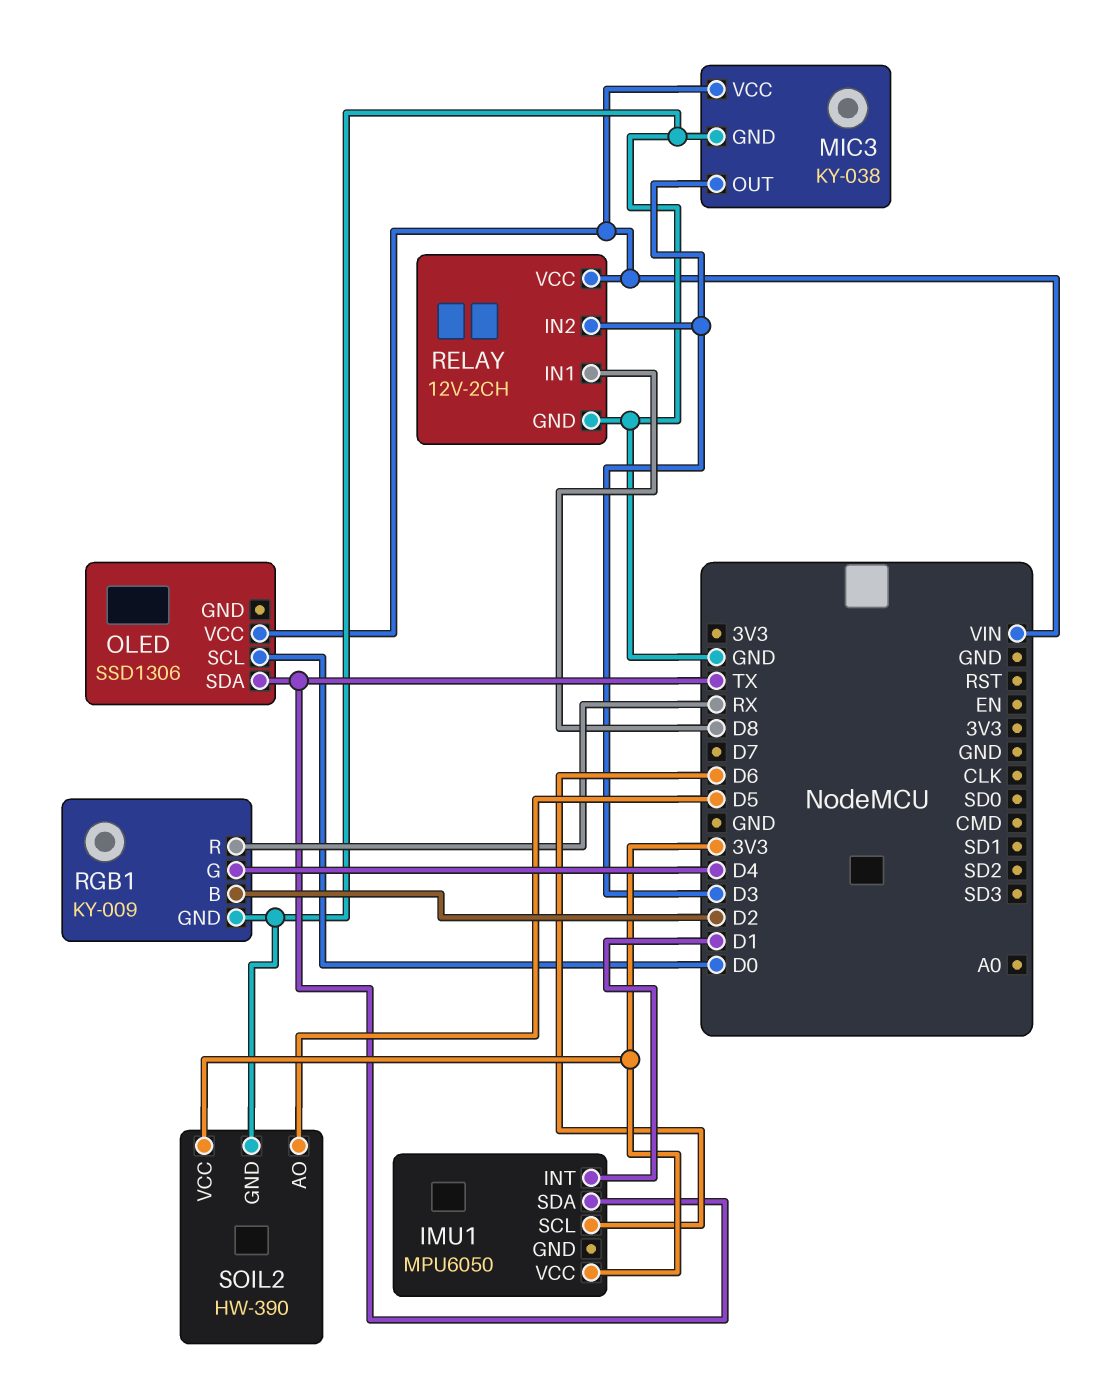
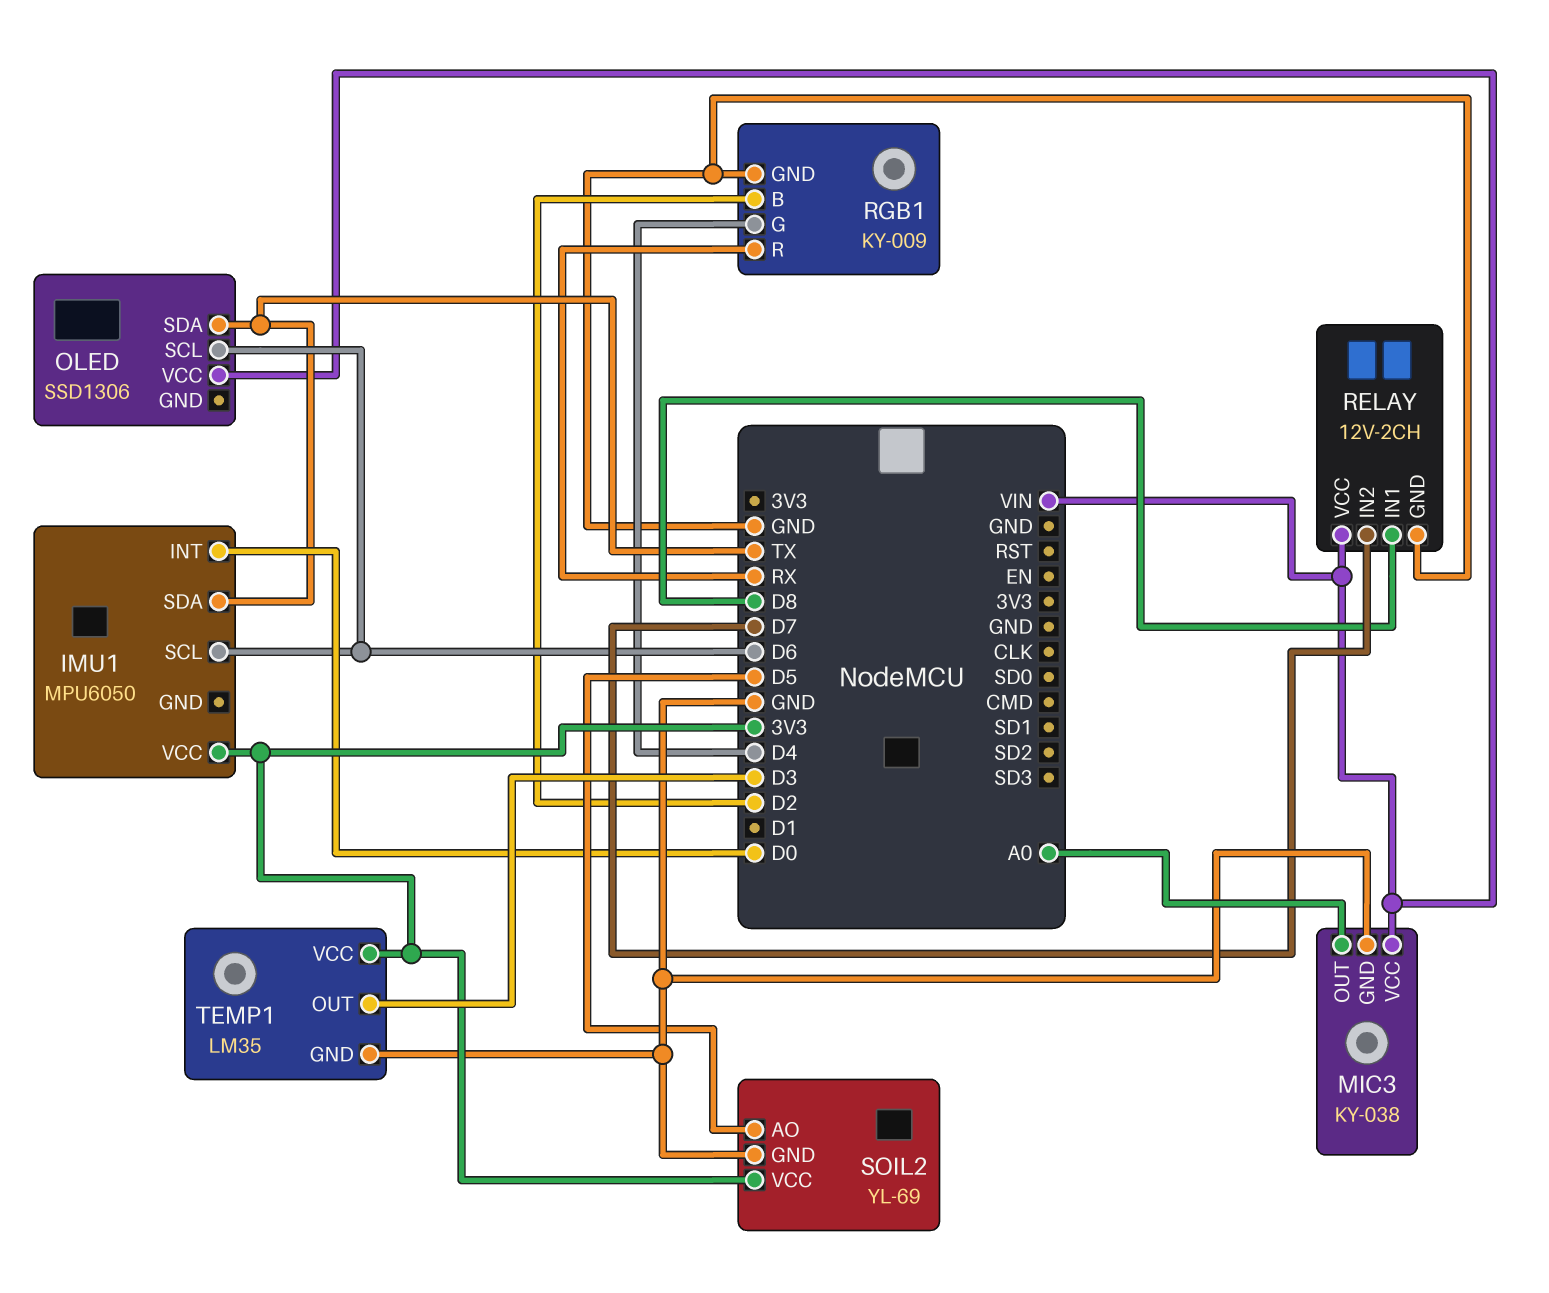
IMU1 pin INT: D1 -> D0
MIC3 pin OUT: D3 -> A0
OLED pin SCL: D0 -> D6
RELAY pin IN2: D3 -> D7
SOIL2: HW-390 -> YL-69
TEMP1: none -> LM35
TEMP1 pin GND: none -> GND
TEMP1 pin OUT: none -> D3
TEMP1 pin VCC: none -> 3V3

